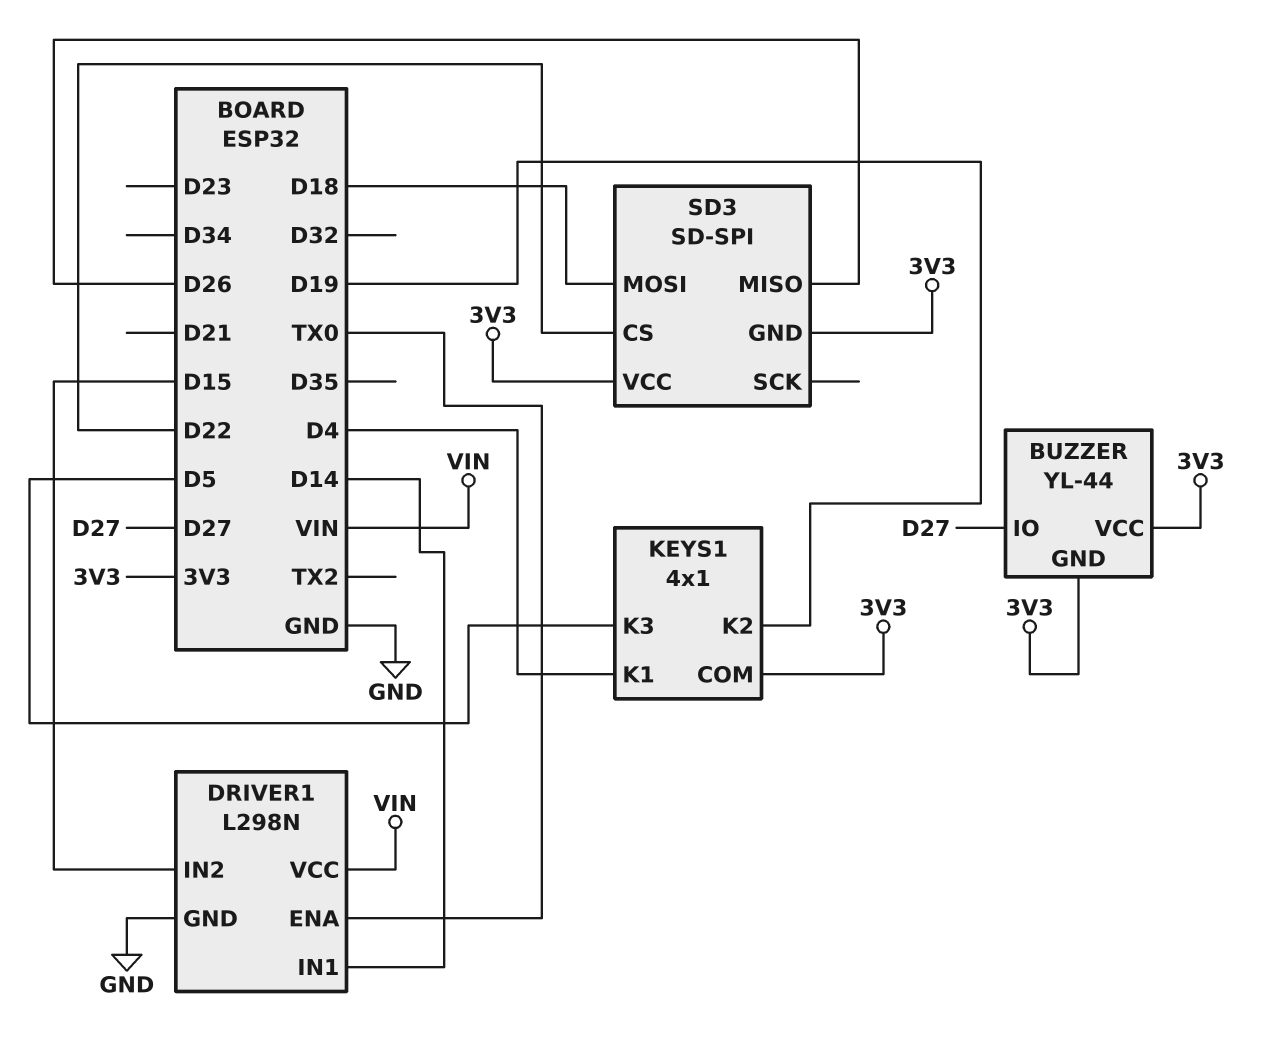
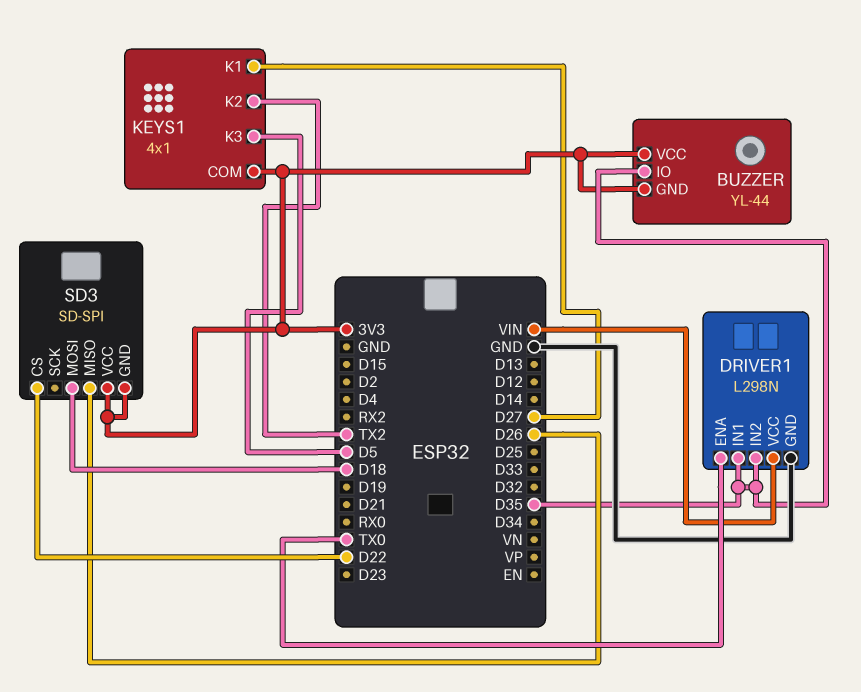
BUZZER pin IO: D27 -> D35
DRIVER1 pin IN1: D14 -> D35
DRIVER1 pin IN2: D15 -> D35
KEYS1 pin K1: D4 -> D27
KEYS1 pin K2: D19 -> TX2

